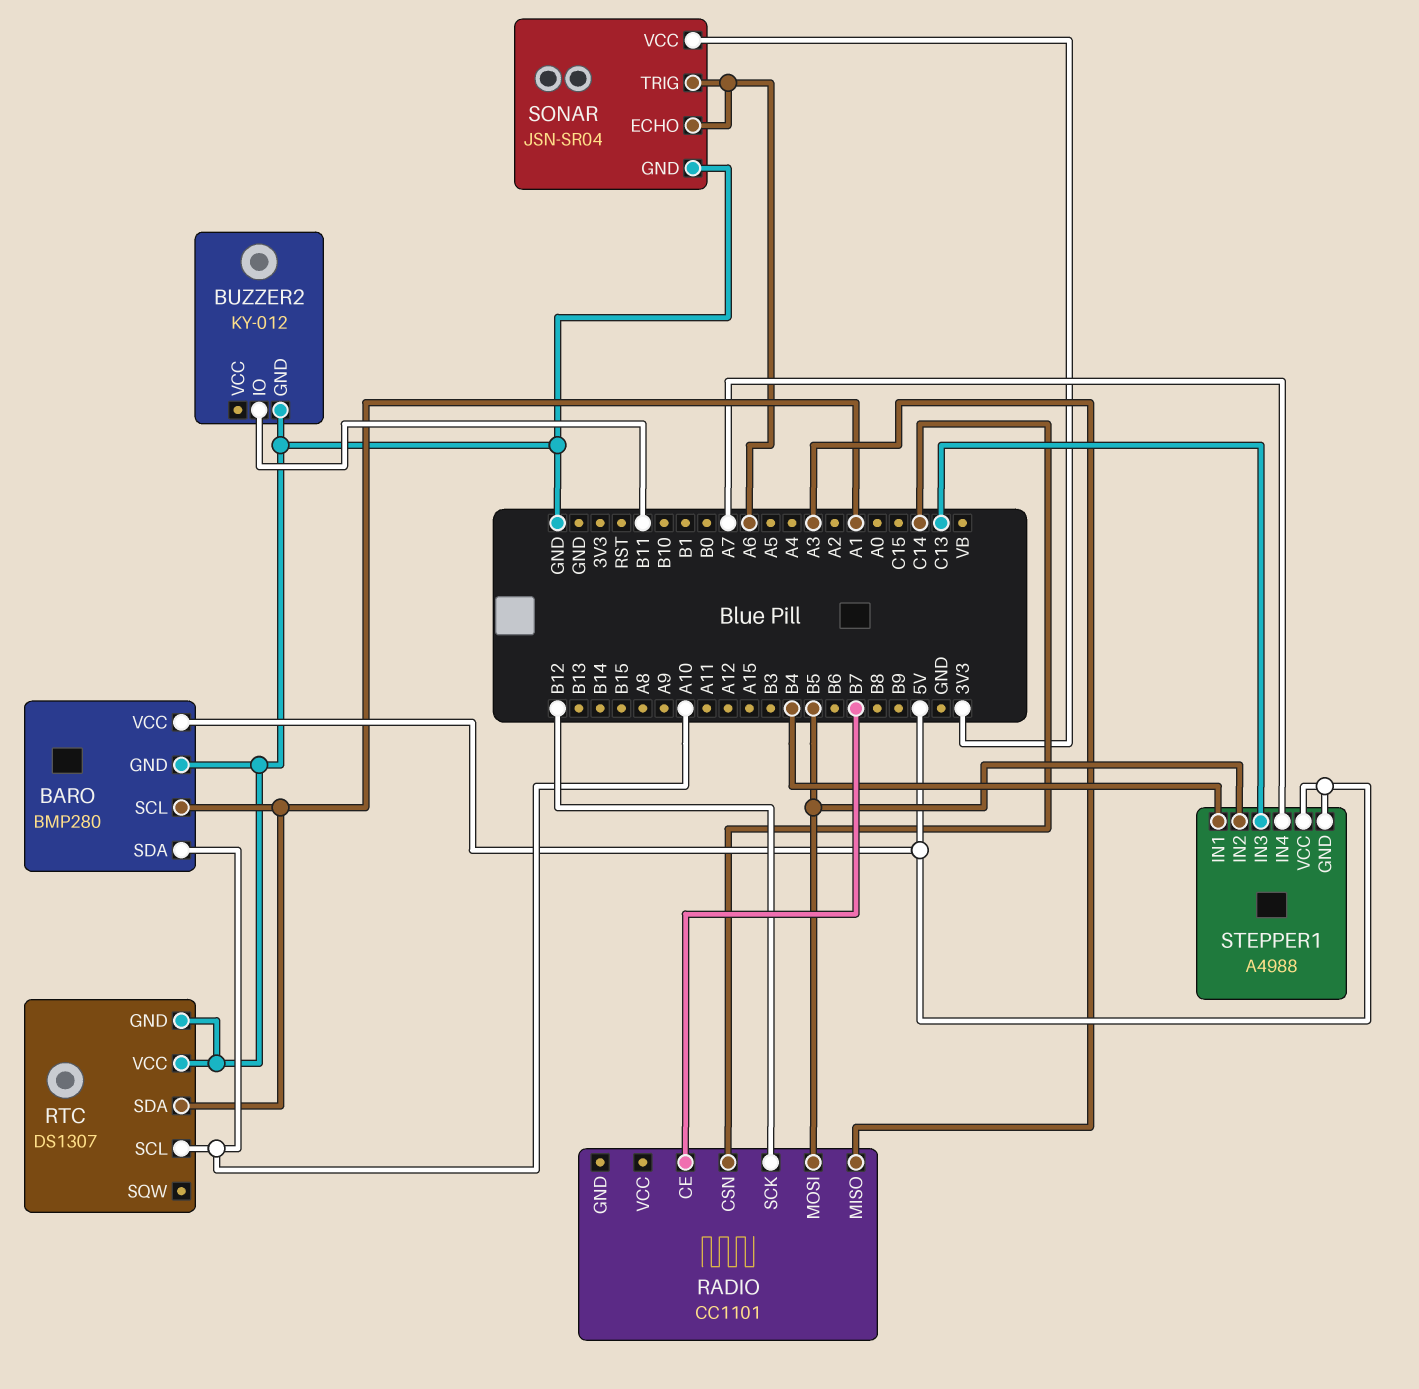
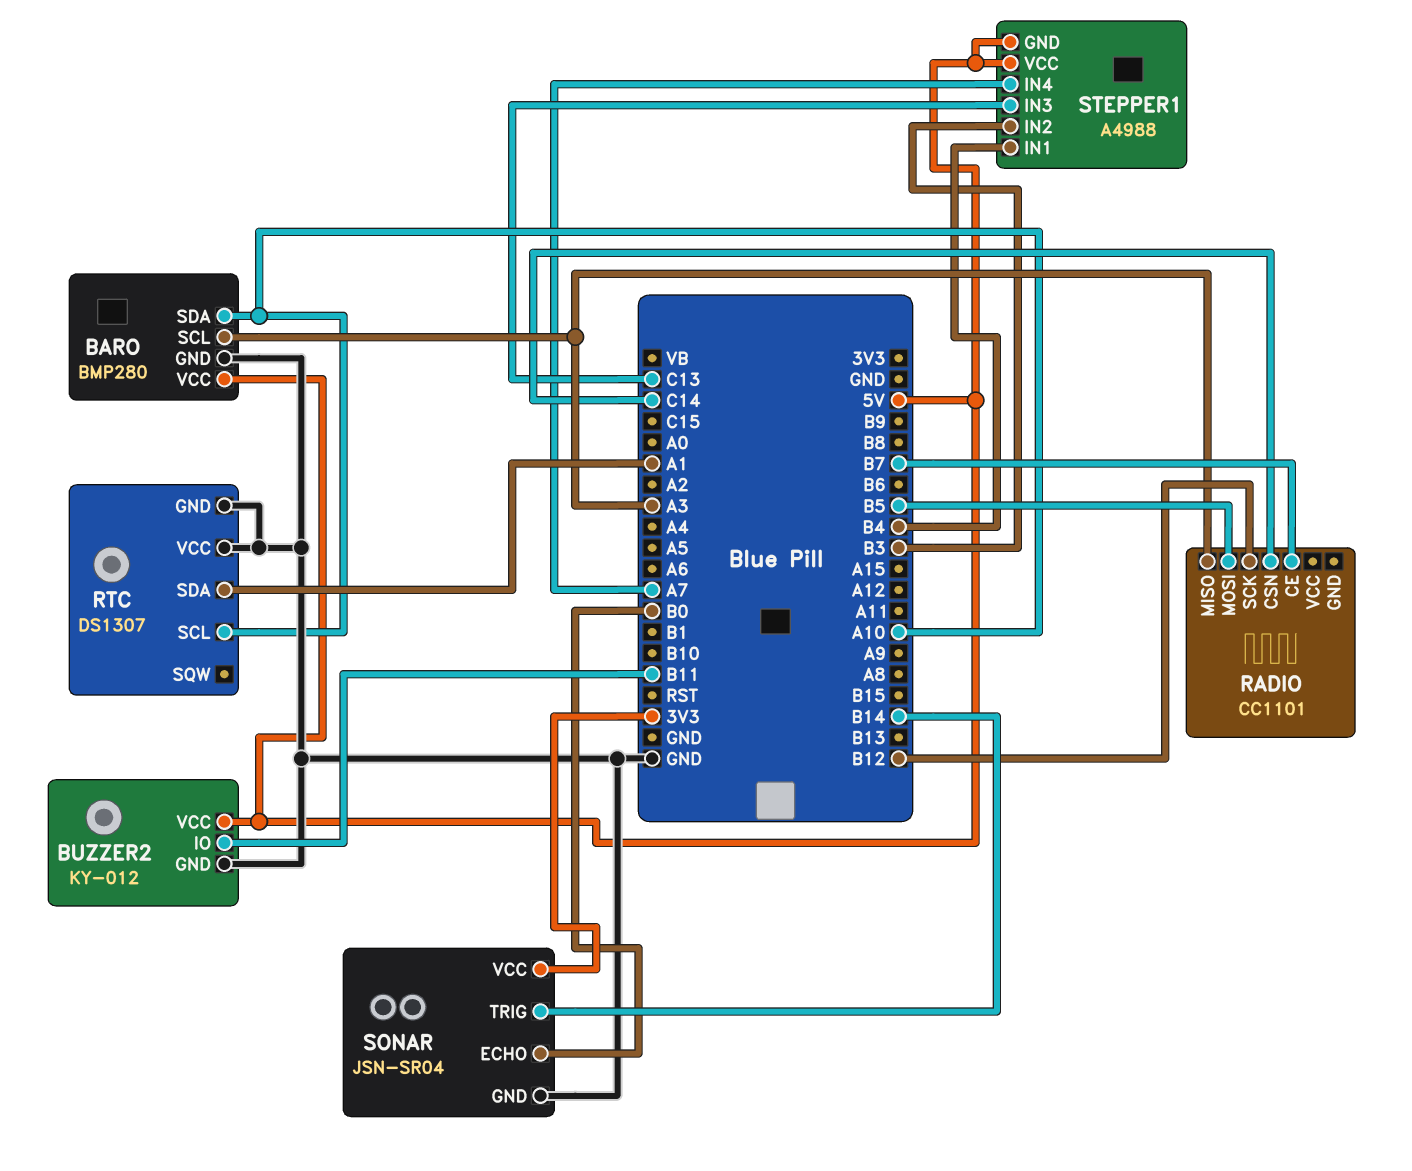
BARO pin SCL: A1 -> A3
BUZZER2 pin VCC: none -> 5V
SONAR pin ECHO: A6 -> B0
SONAR pin TRIG: A6 -> B14
STEPPER1 pin IN2: B5 -> B3

